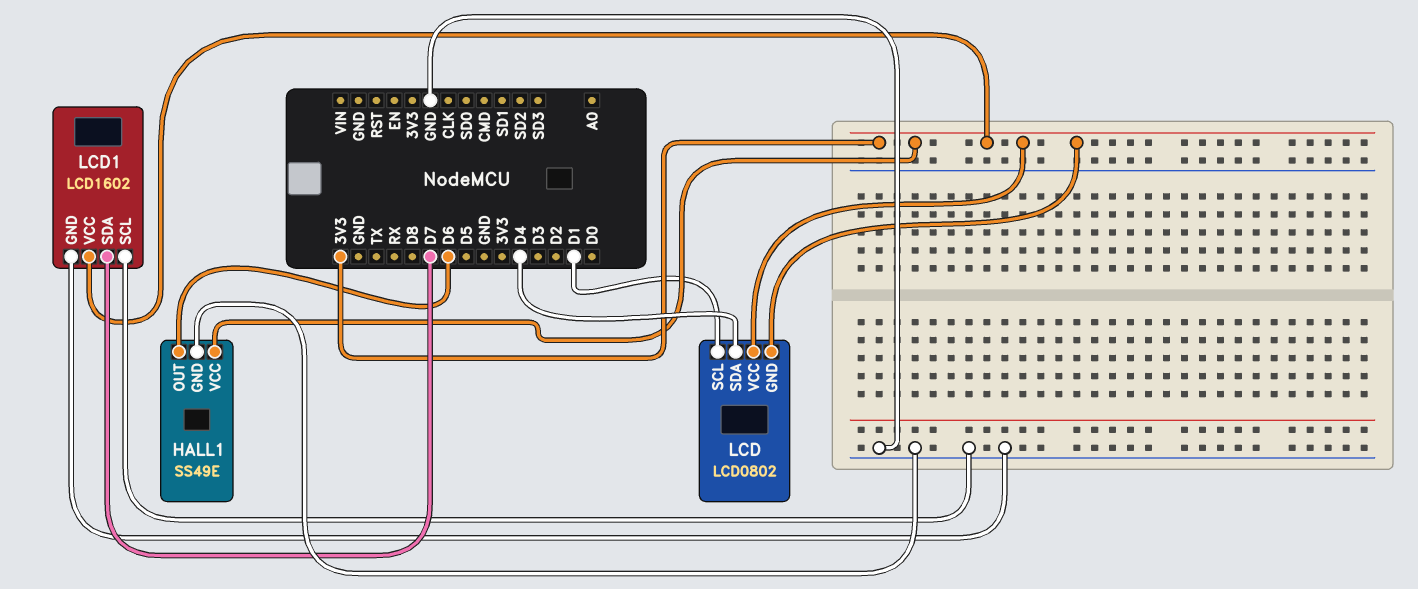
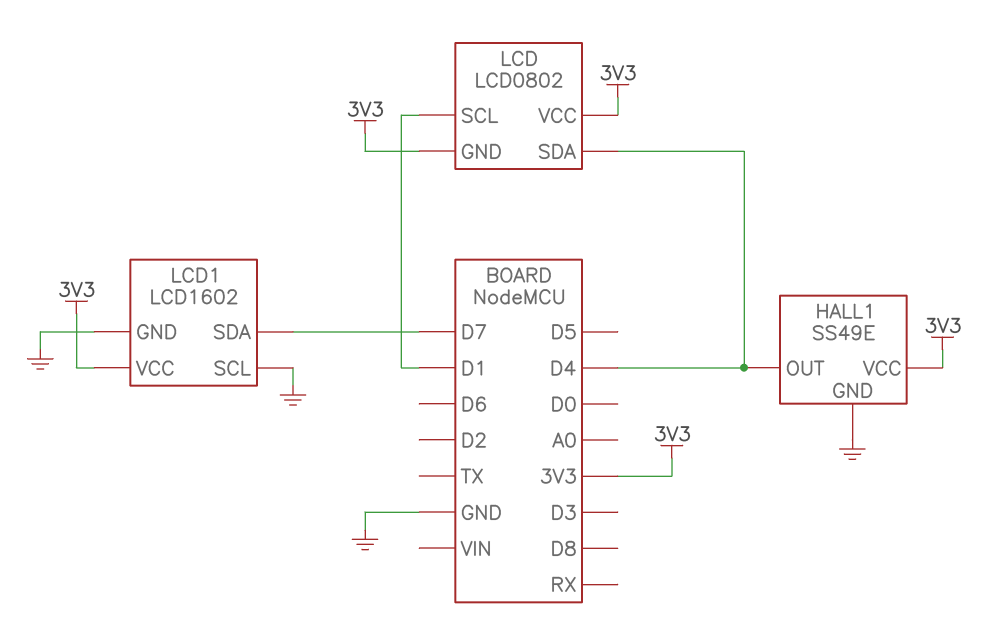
HALL1 pin OUT: D6 -> D4

